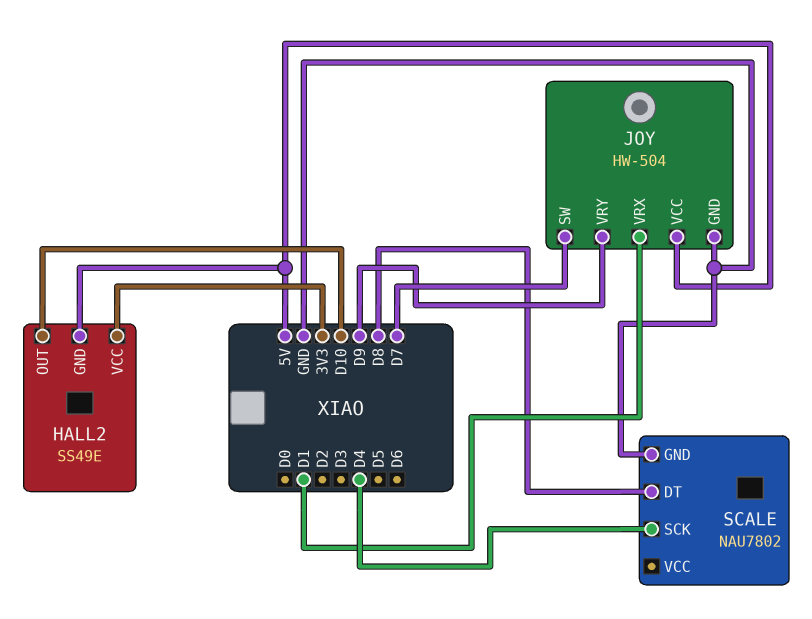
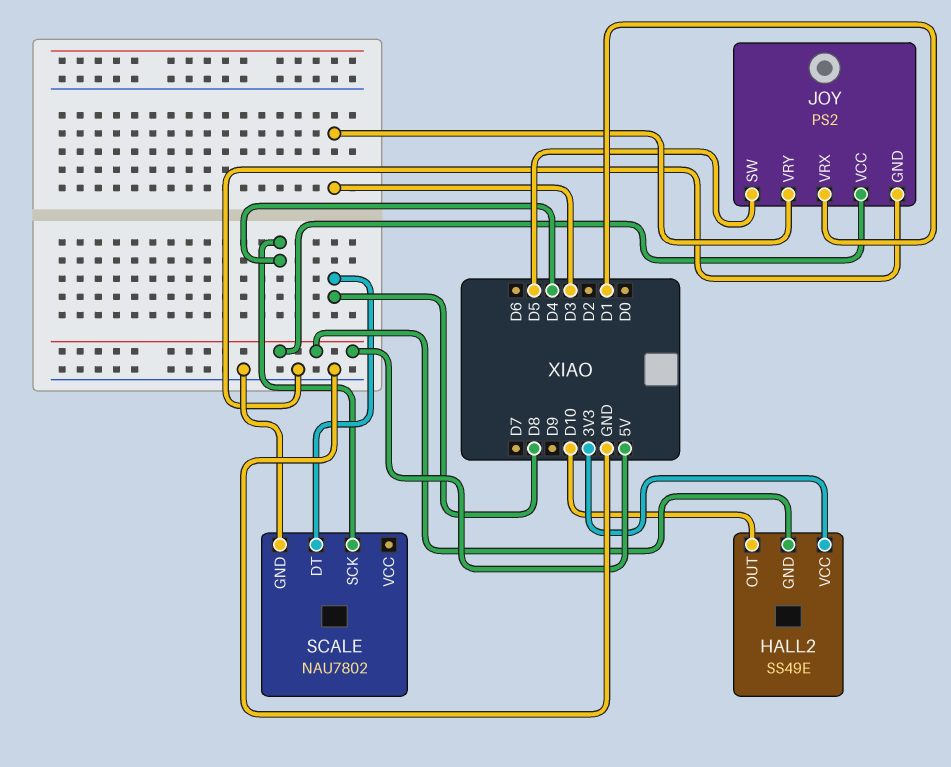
JOY: HW-504 -> PS2
JOY pin SW: D7 -> D5
JOY pin VRY: D9 -> D3

